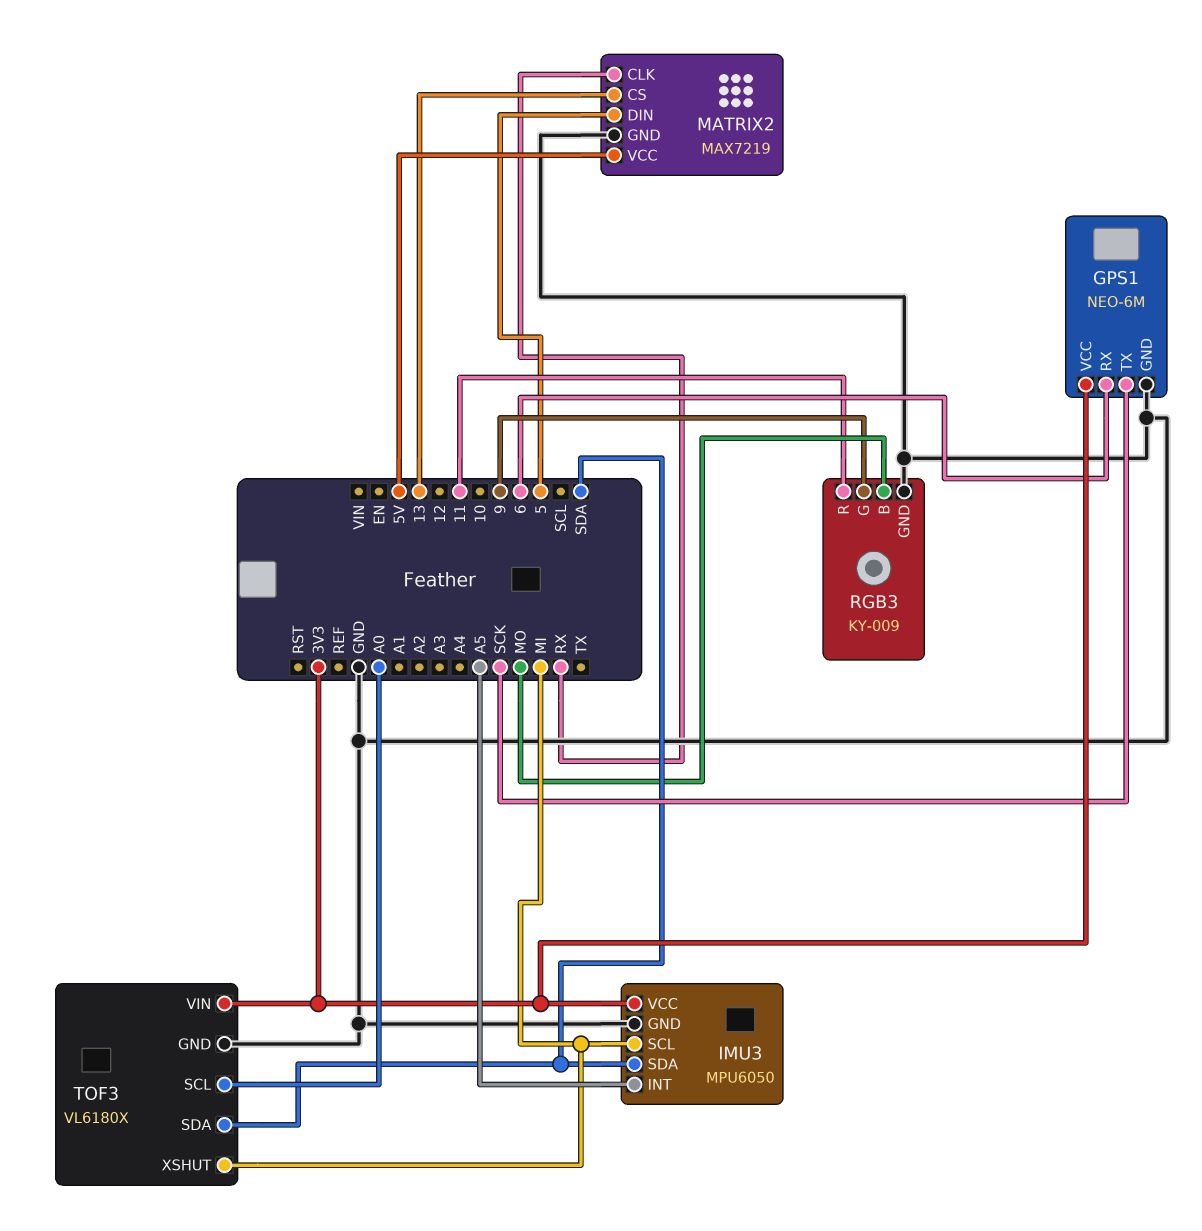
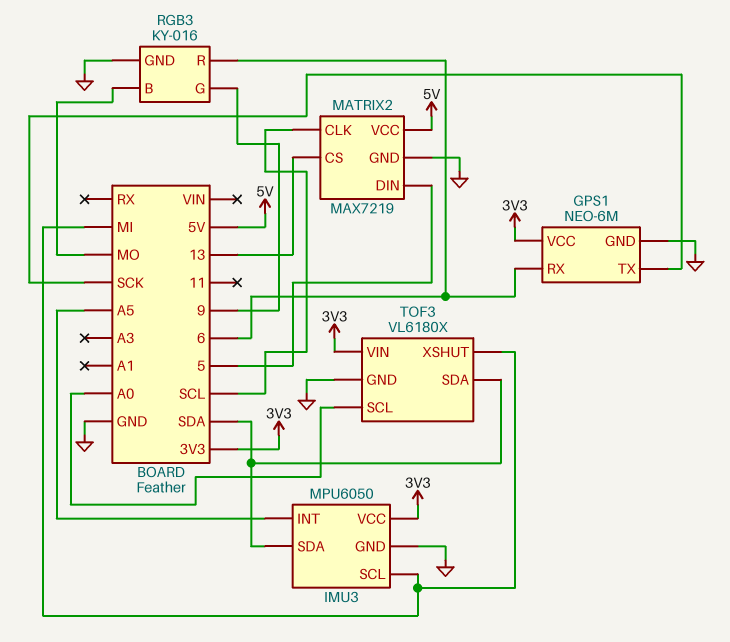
MATRIX2 pin CLK: RX -> SCL
RGB3: KY-009 -> KY-016
RGB3 pin R: 11 -> 6

